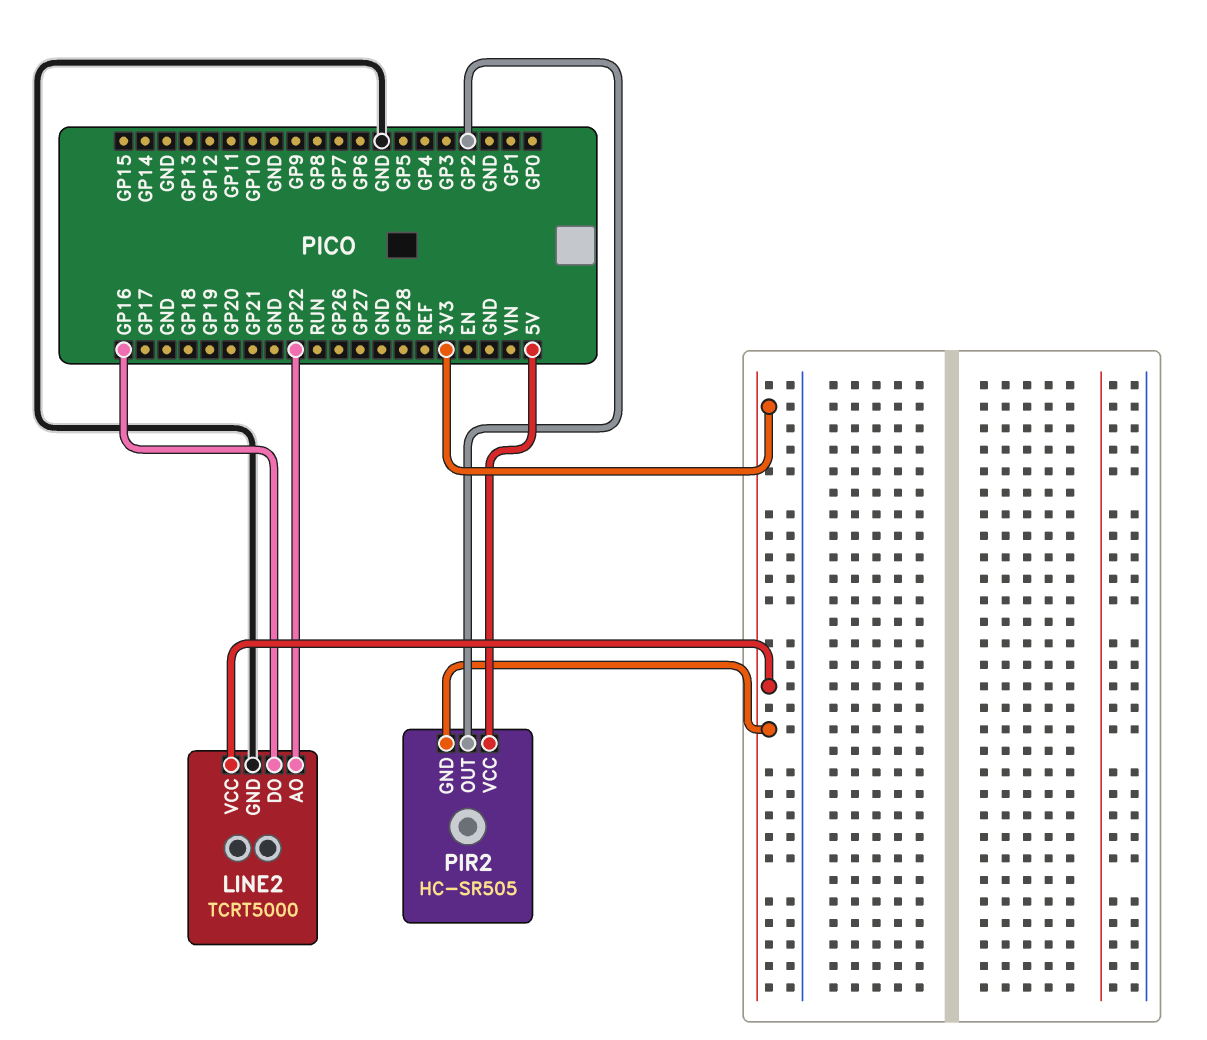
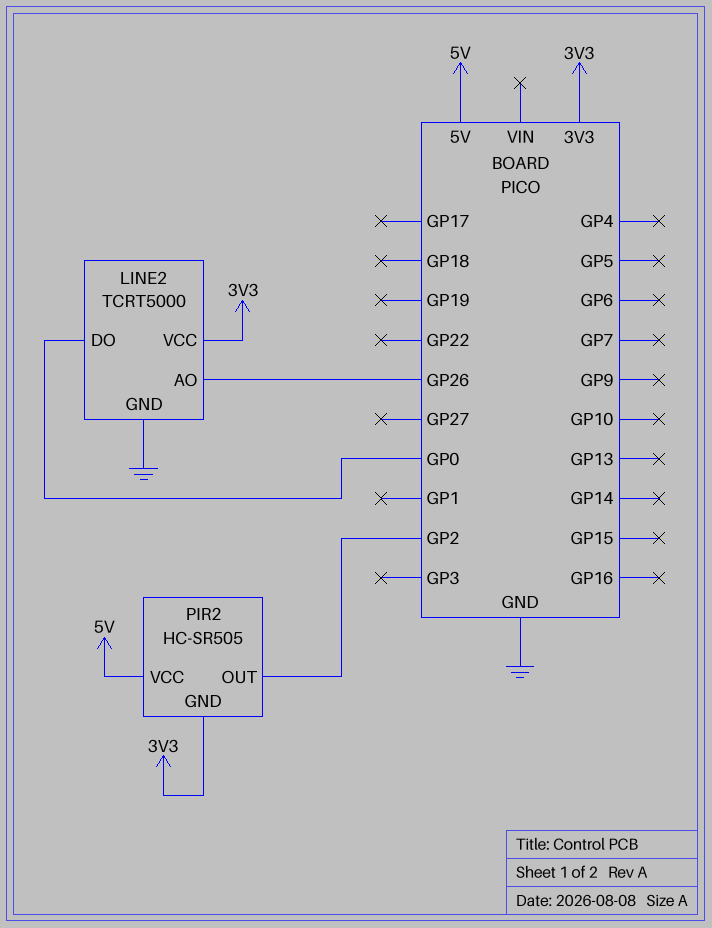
LINE2 pin AO: GP22 -> GP26
LINE2 pin DO: GP16 -> GP0

